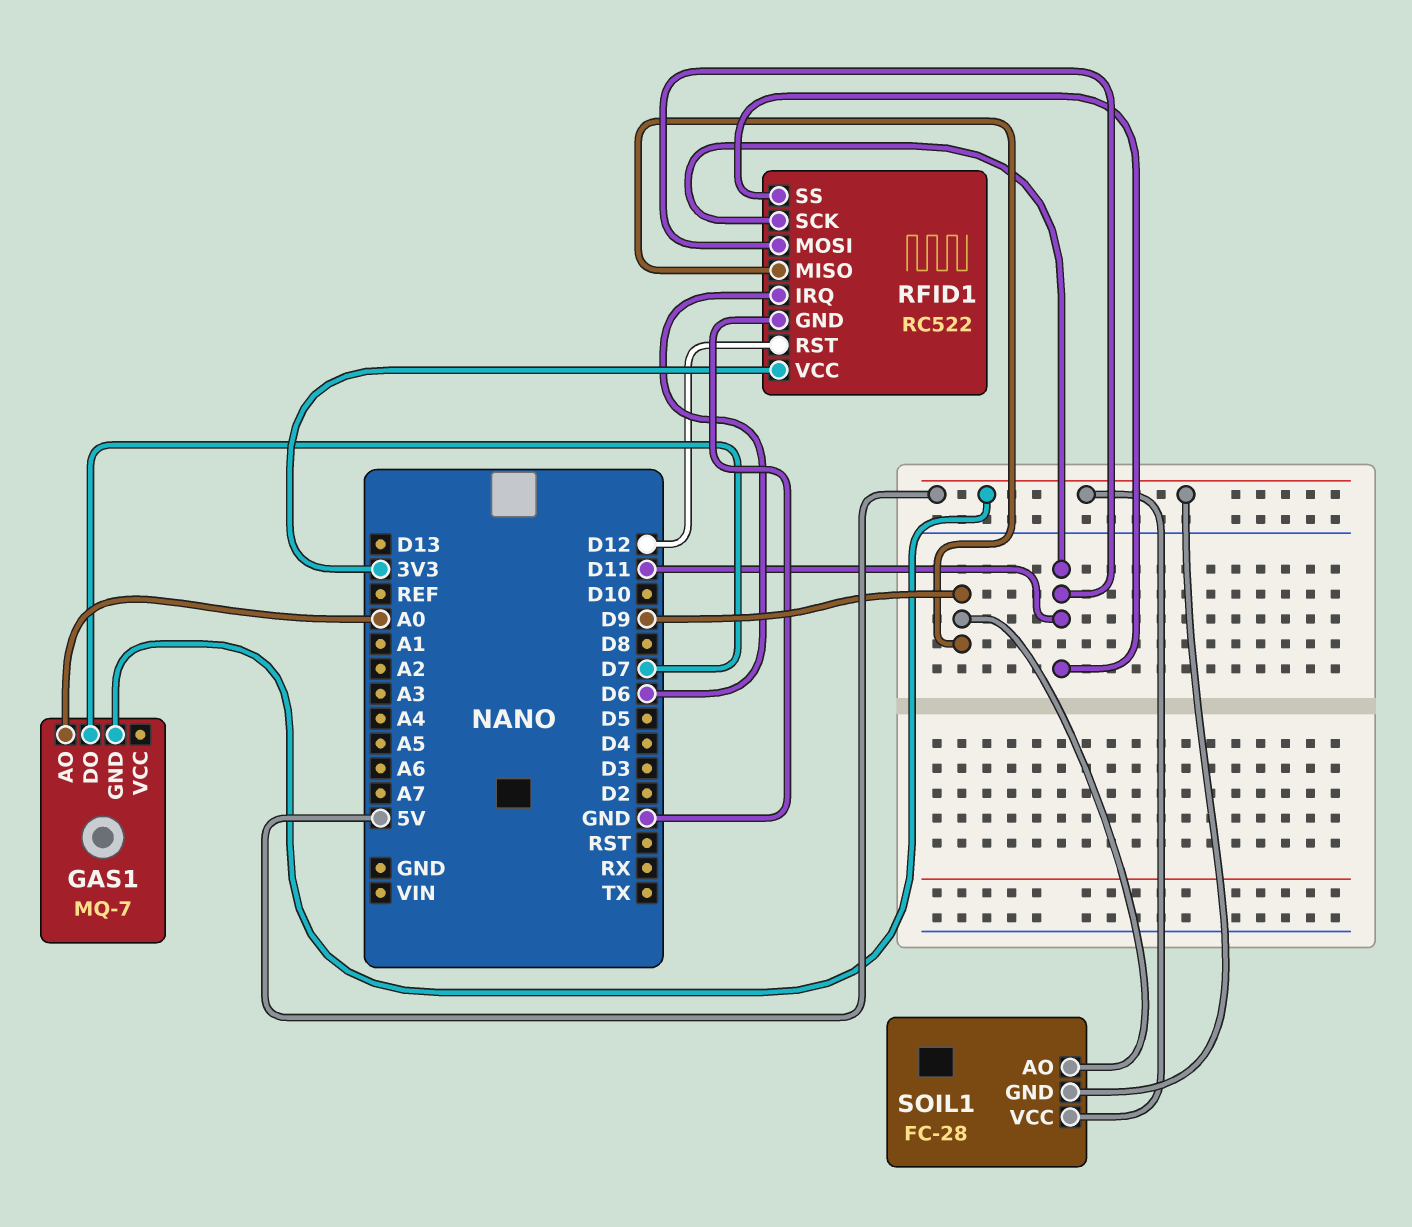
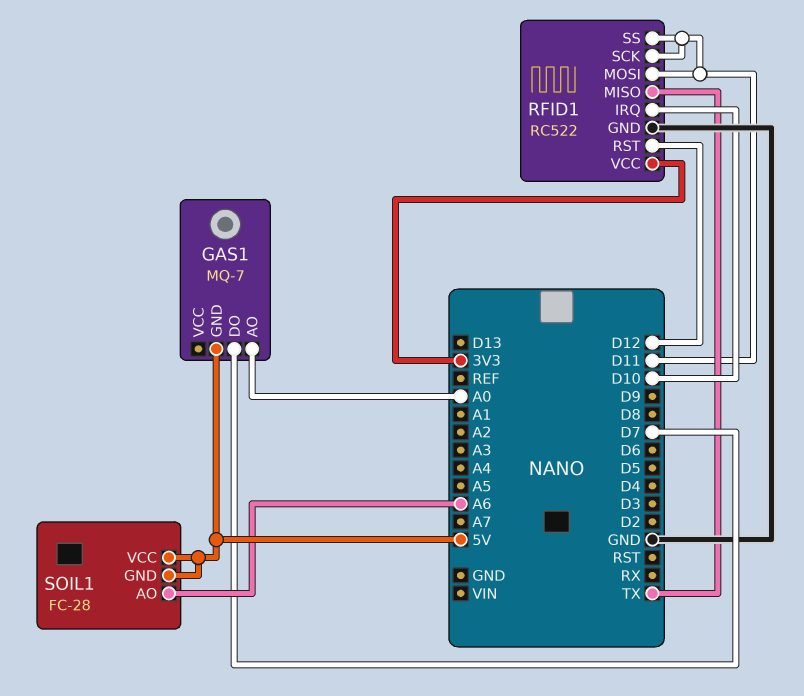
RFID1 pin IRQ: D6 -> D10
RFID1 pin MISO: D9 -> TX
SOIL1 pin AO: D9 -> A6

